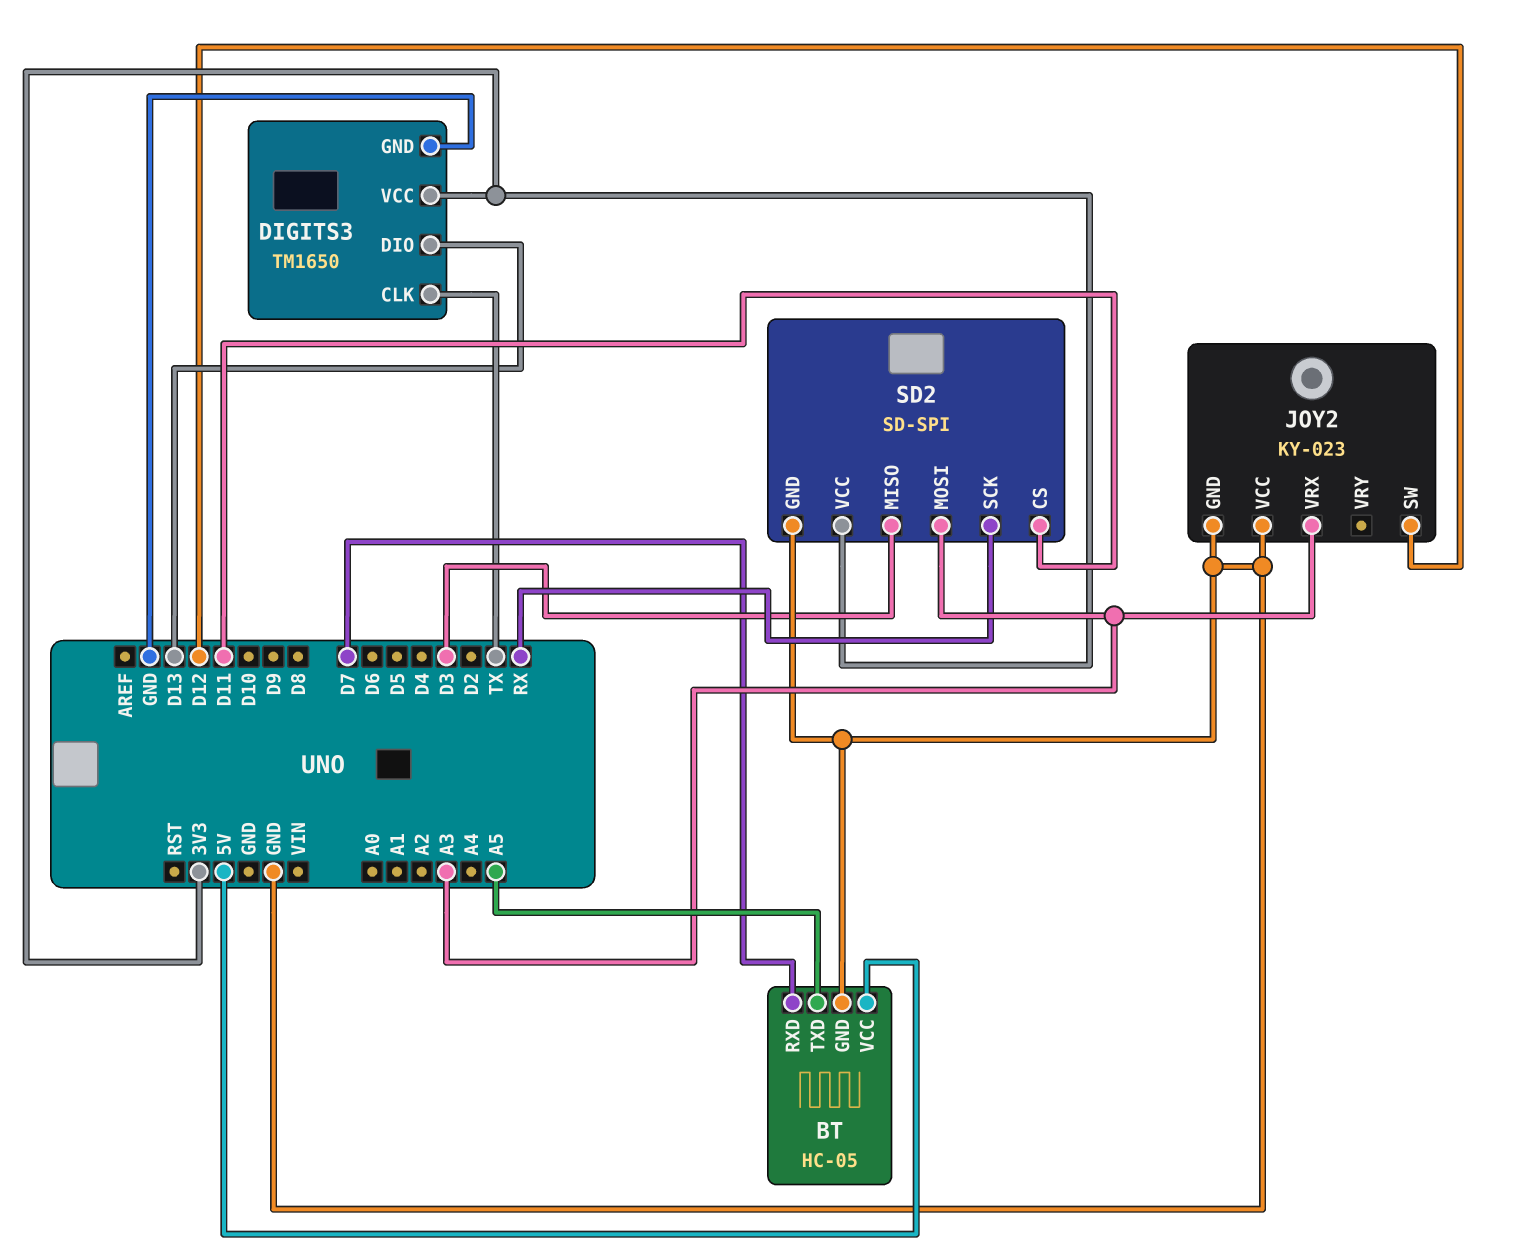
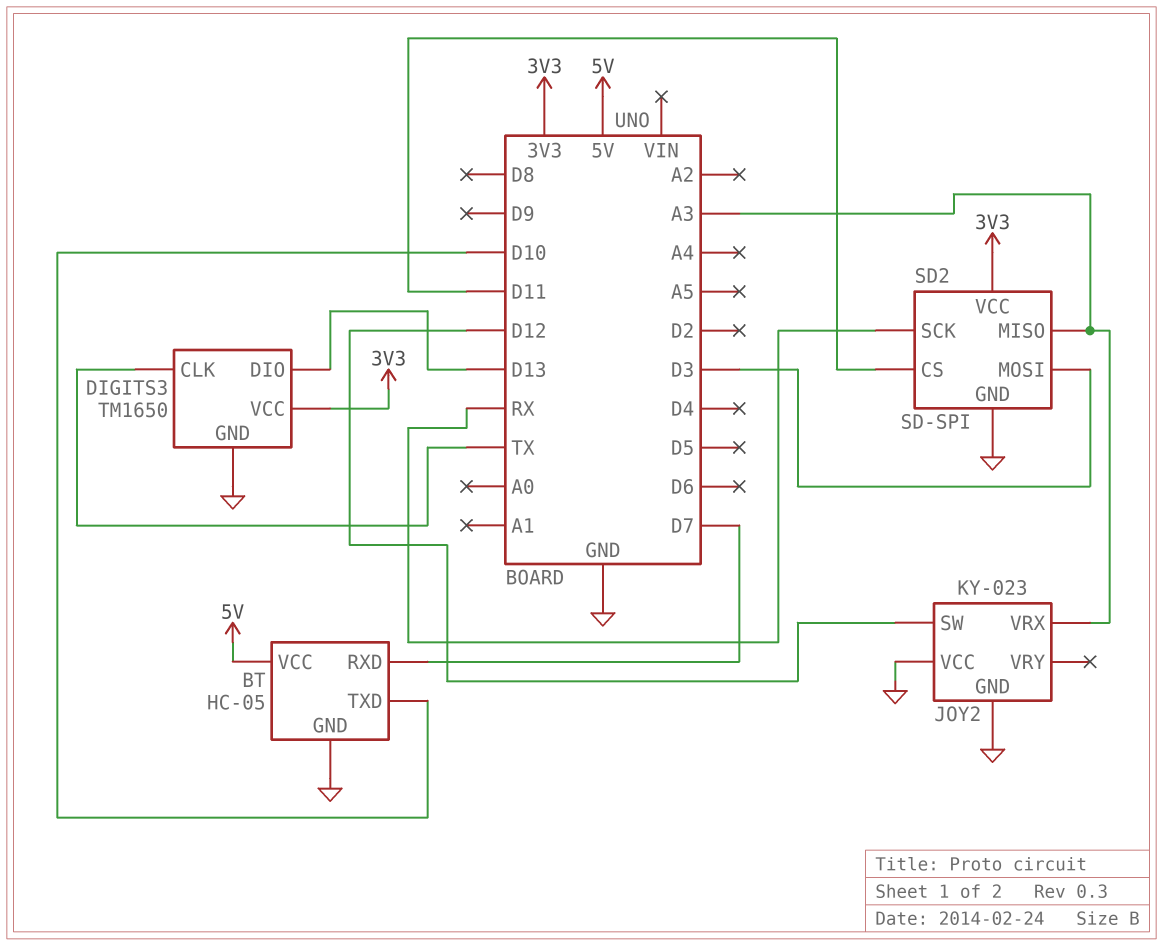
BT pin TXD: A5 -> D10
SD2 pin MISO: D3 -> A3
SD2 pin MOSI: A3 -> D3

